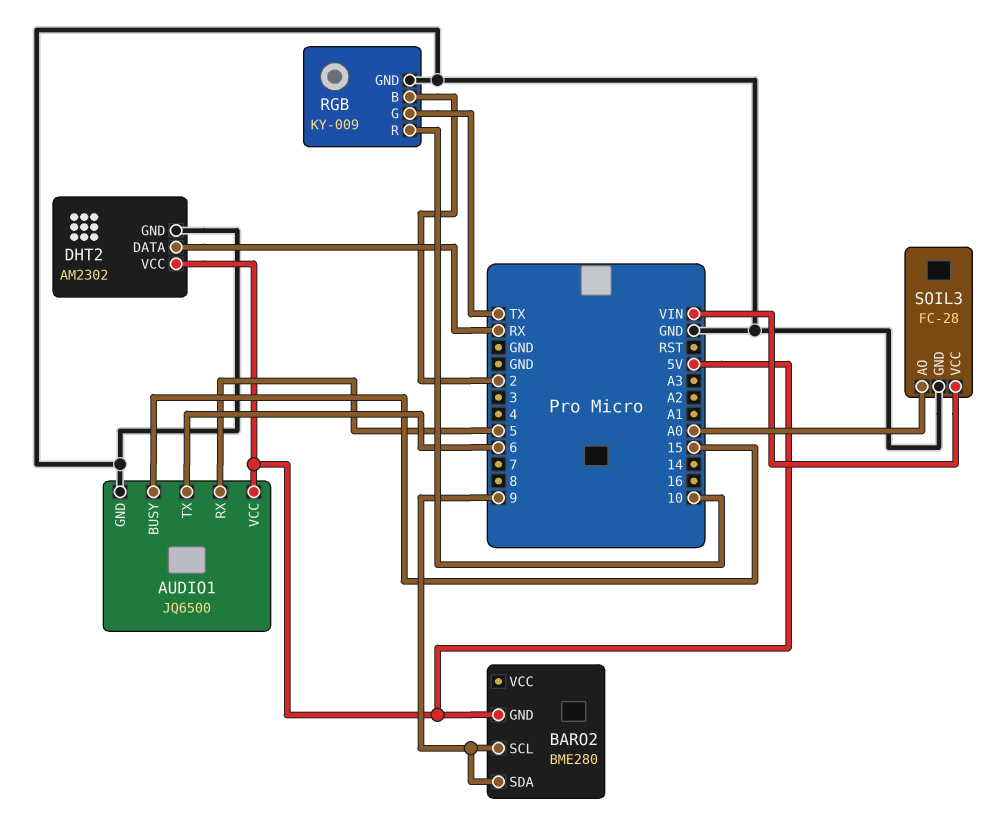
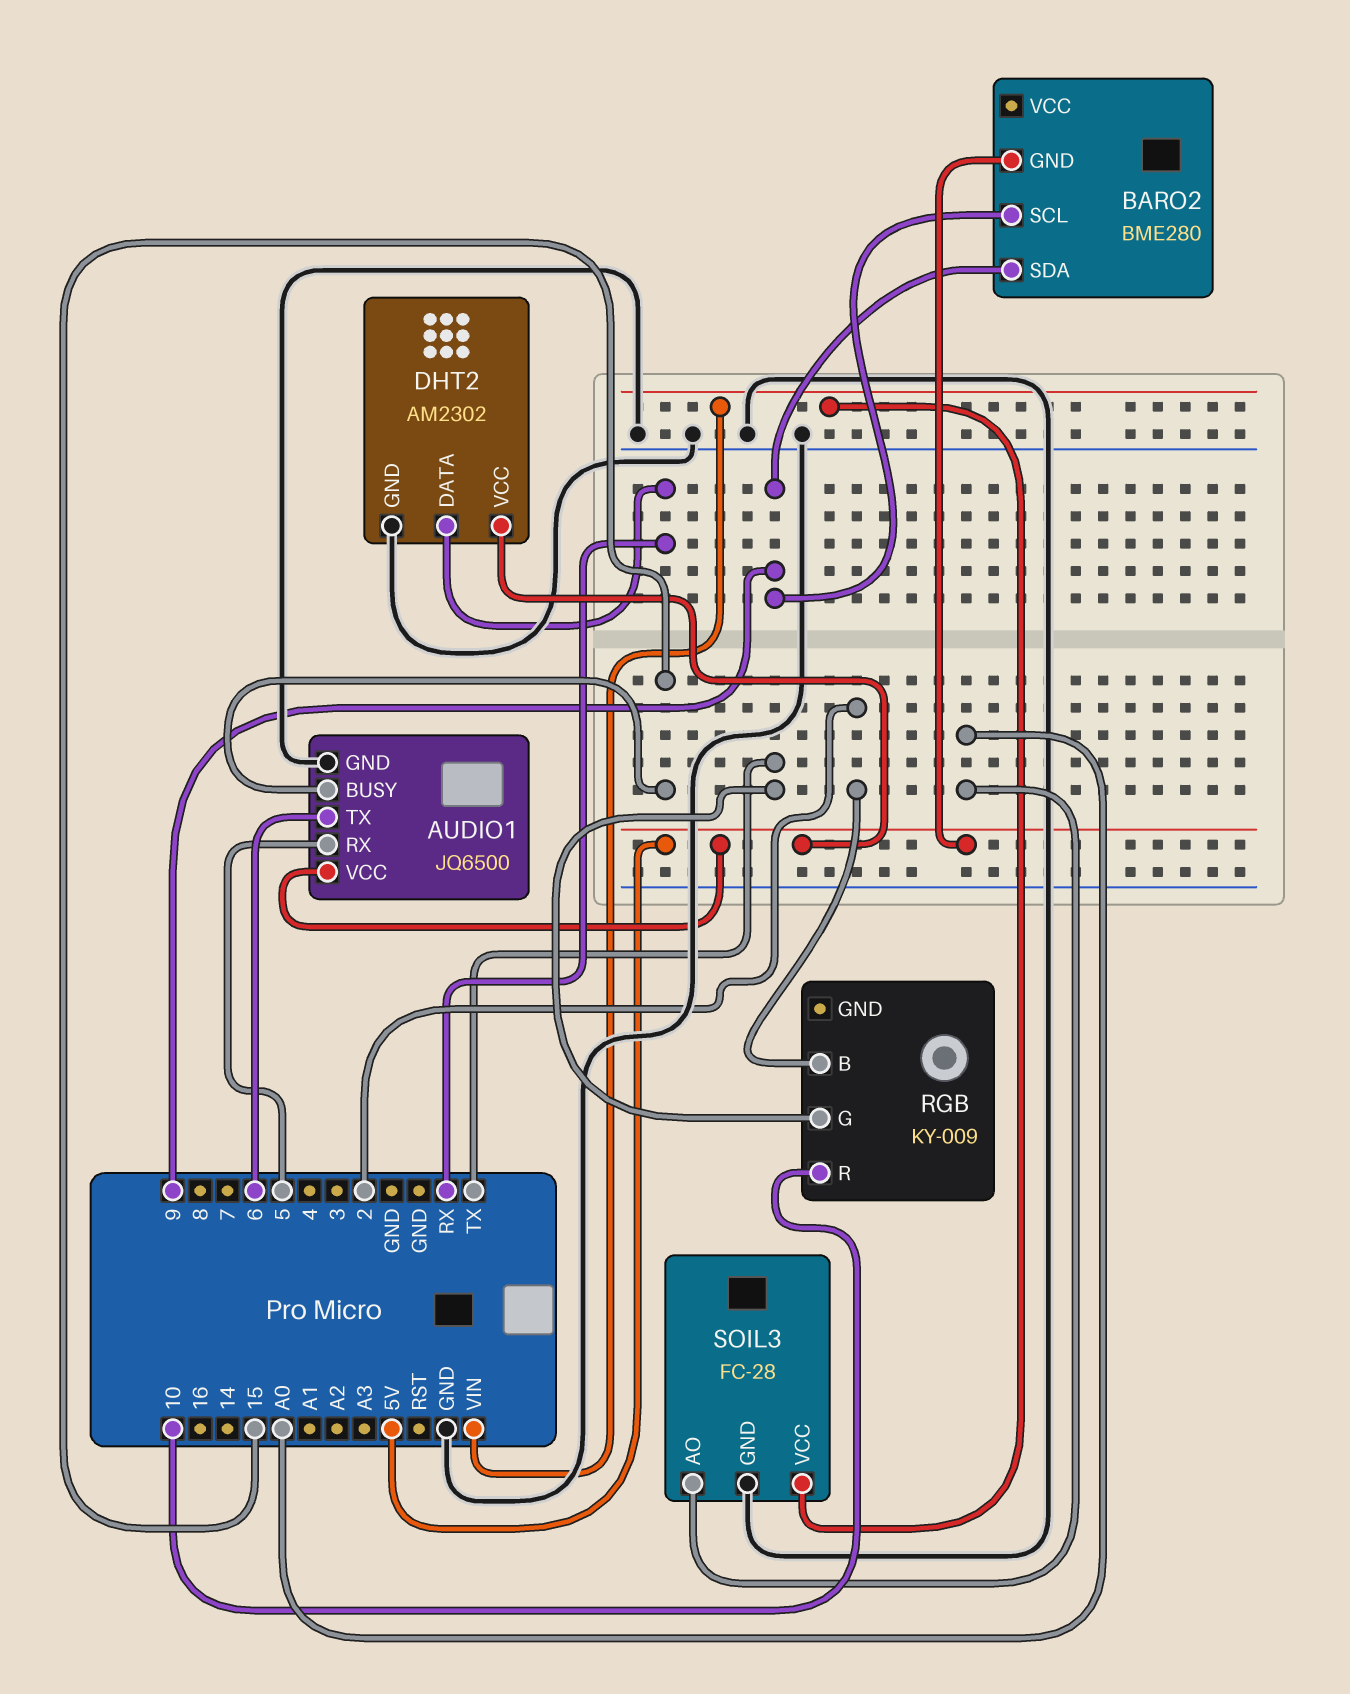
RGB pin GND: GND -> none

